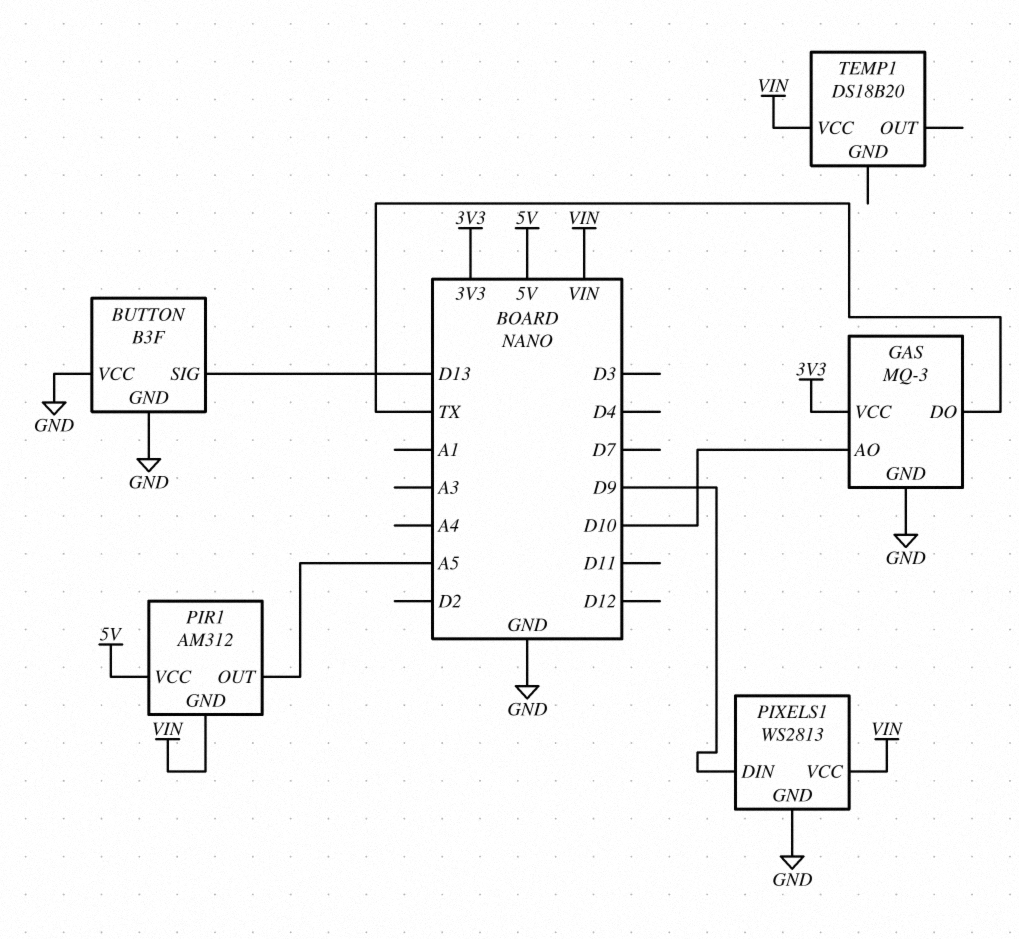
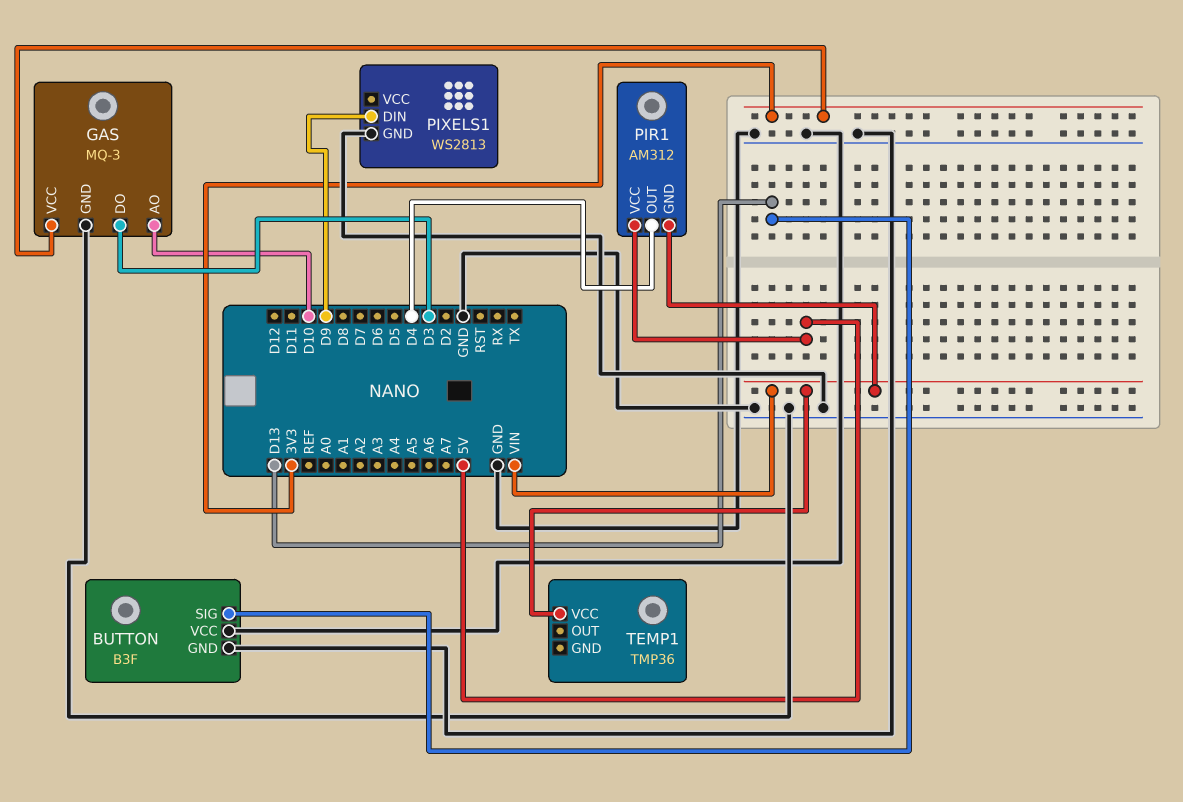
GAS pin DO: TX -> D3
PIR1 pin OUT: A5 -> D4
PIXELS1 pin VCC: VIN -> none
TEMP1: DS18B20 -> TMP36

